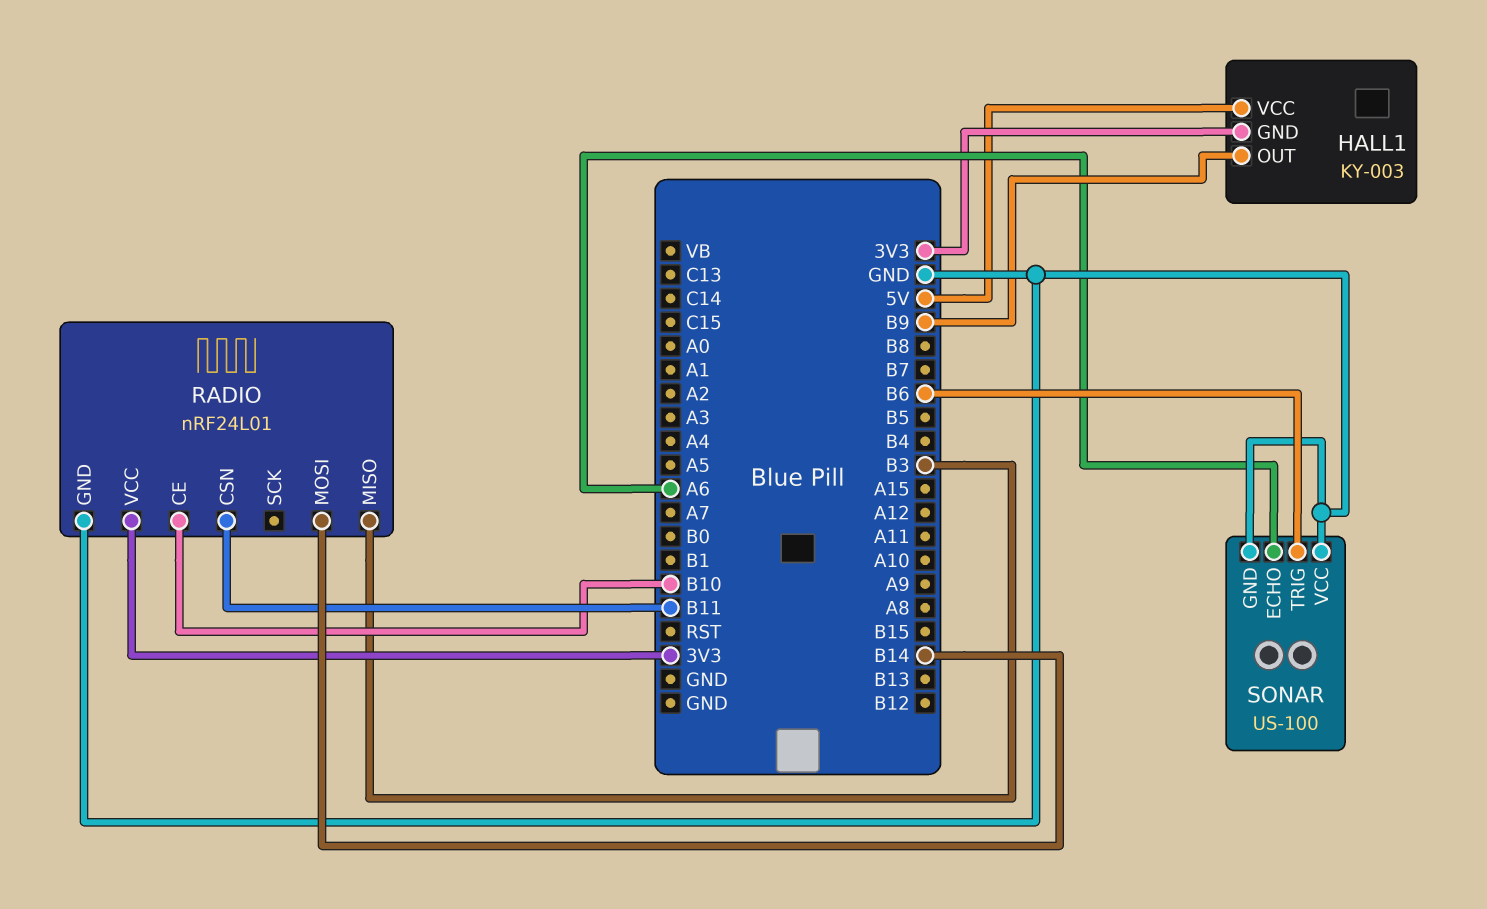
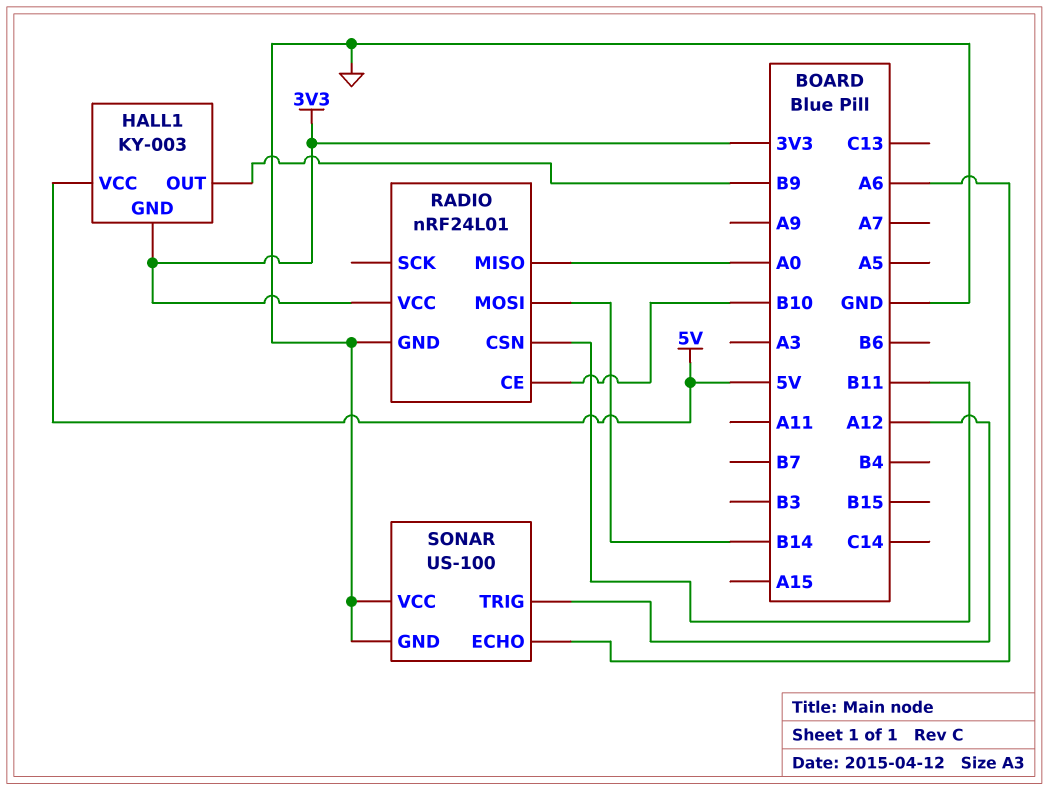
RADIO pin MISO: B3 -> A0
SONAR pin TRIG: B6 -> A12

